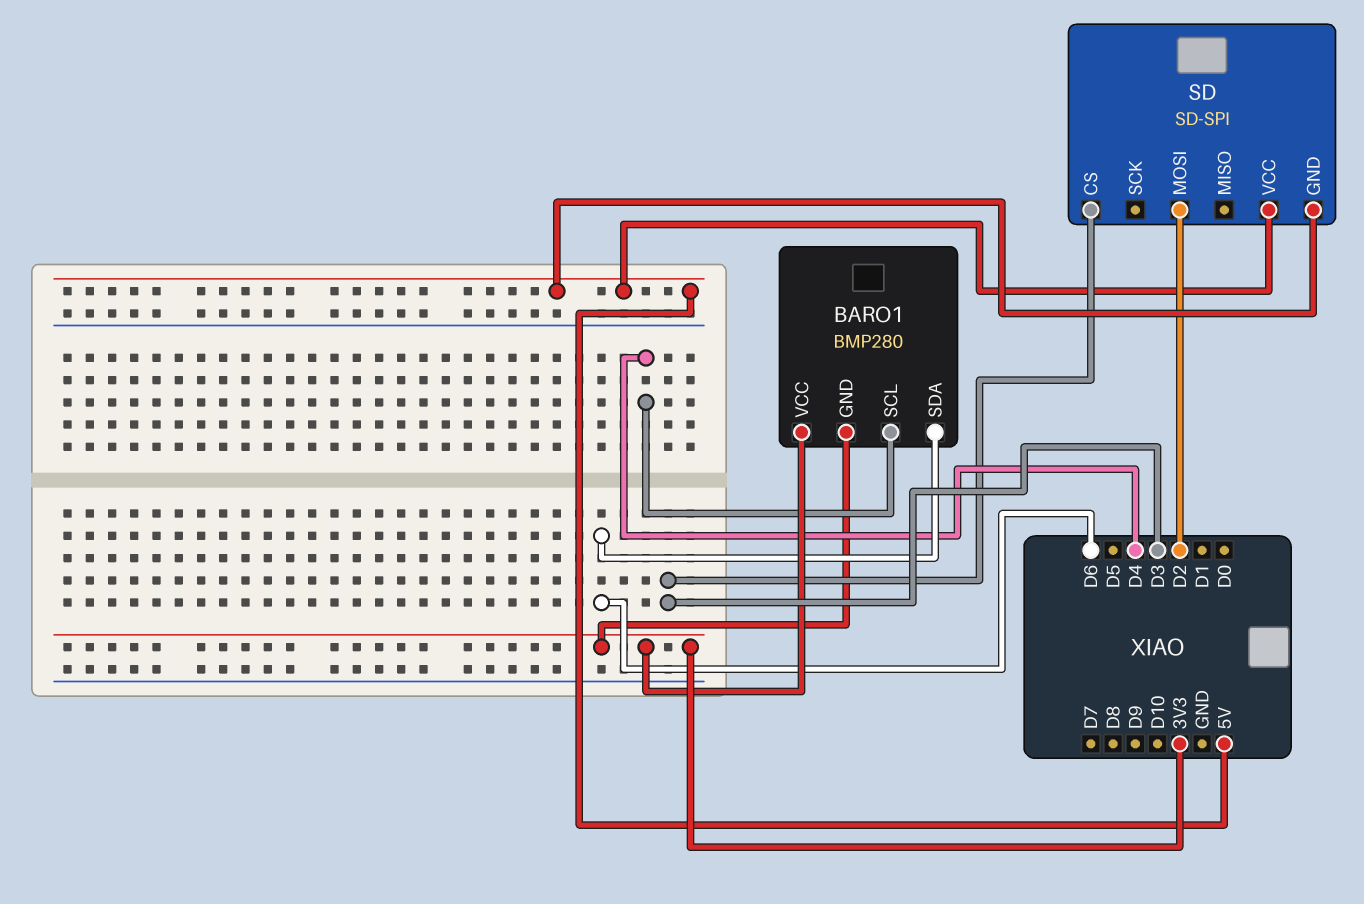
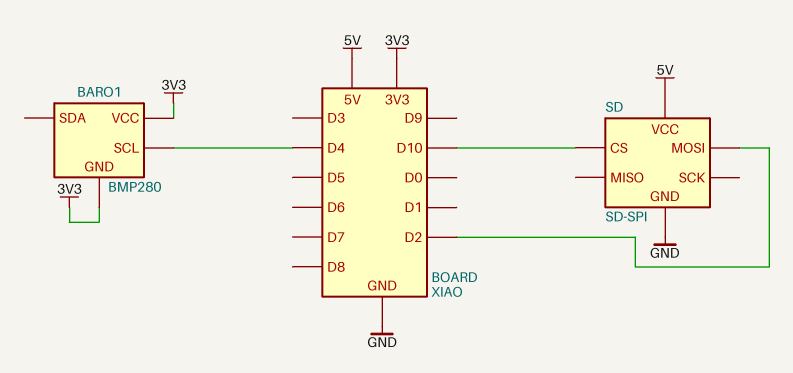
BARO1 pin SDA: D6 -> none
SD pin CS: D3 -> D10
SD pin GND: 5V -> GND

